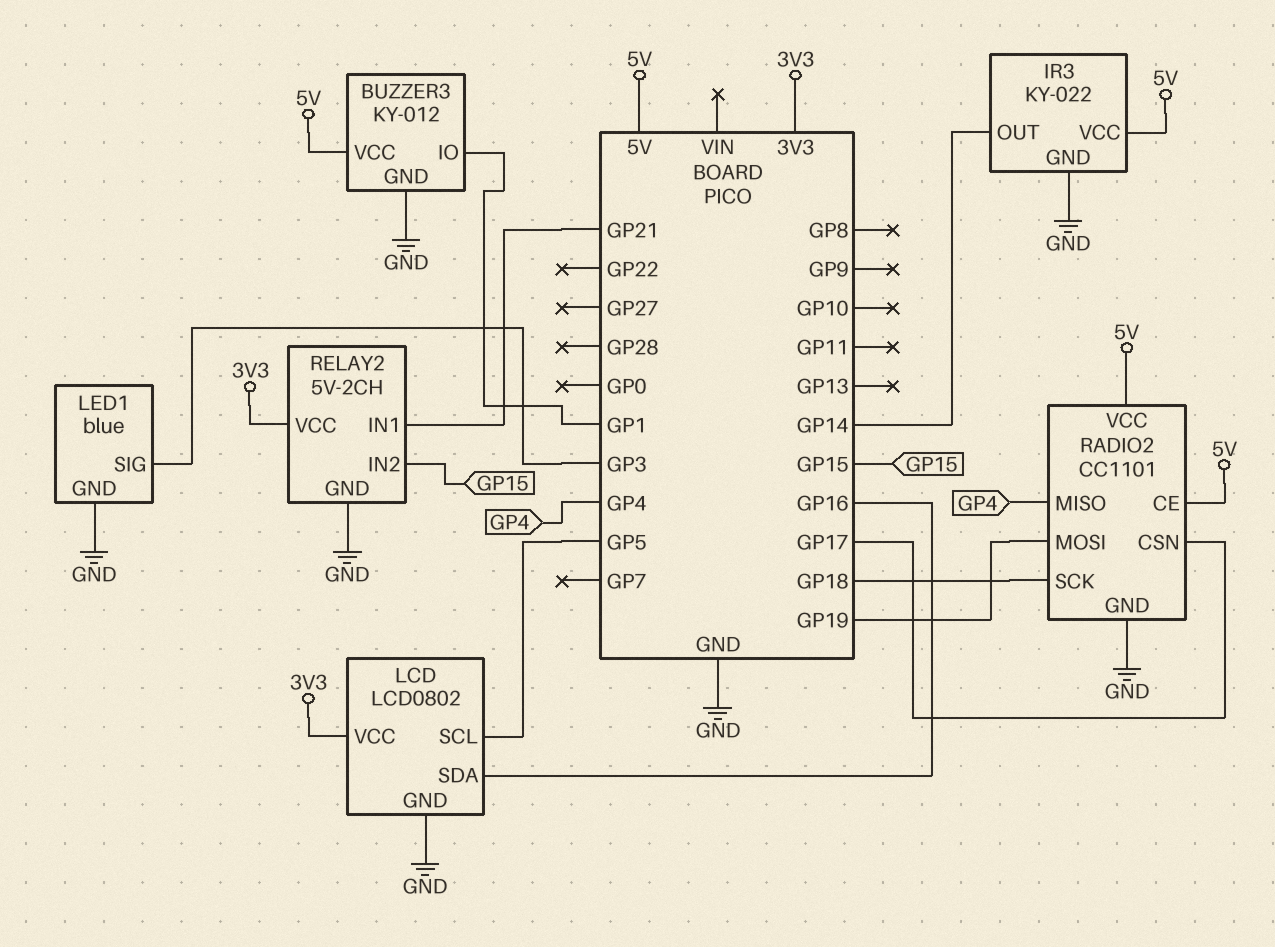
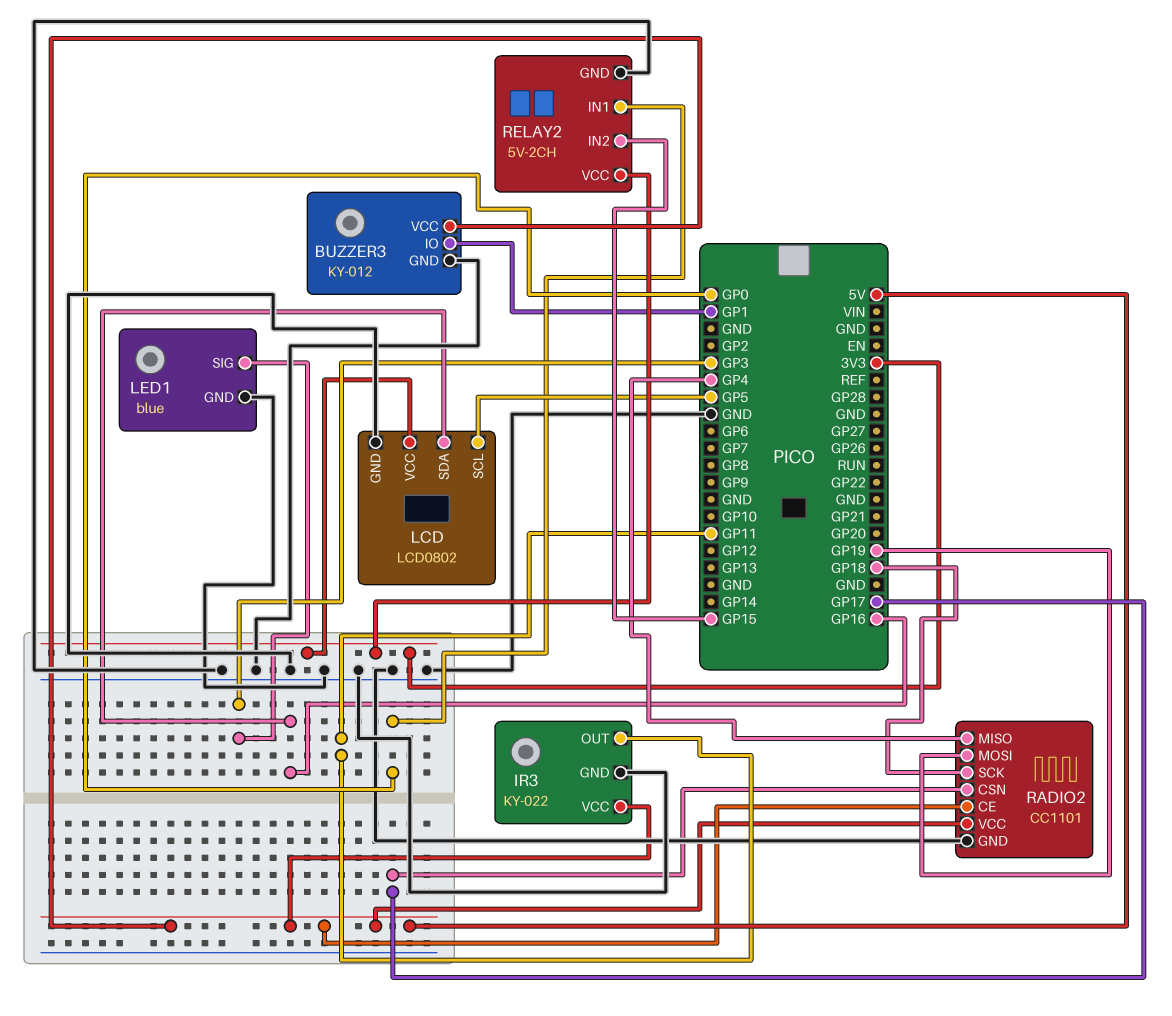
IR3 pin OUT: GP14 -> GP11
RELAY2 pin IN1: GP21 -> GP0

